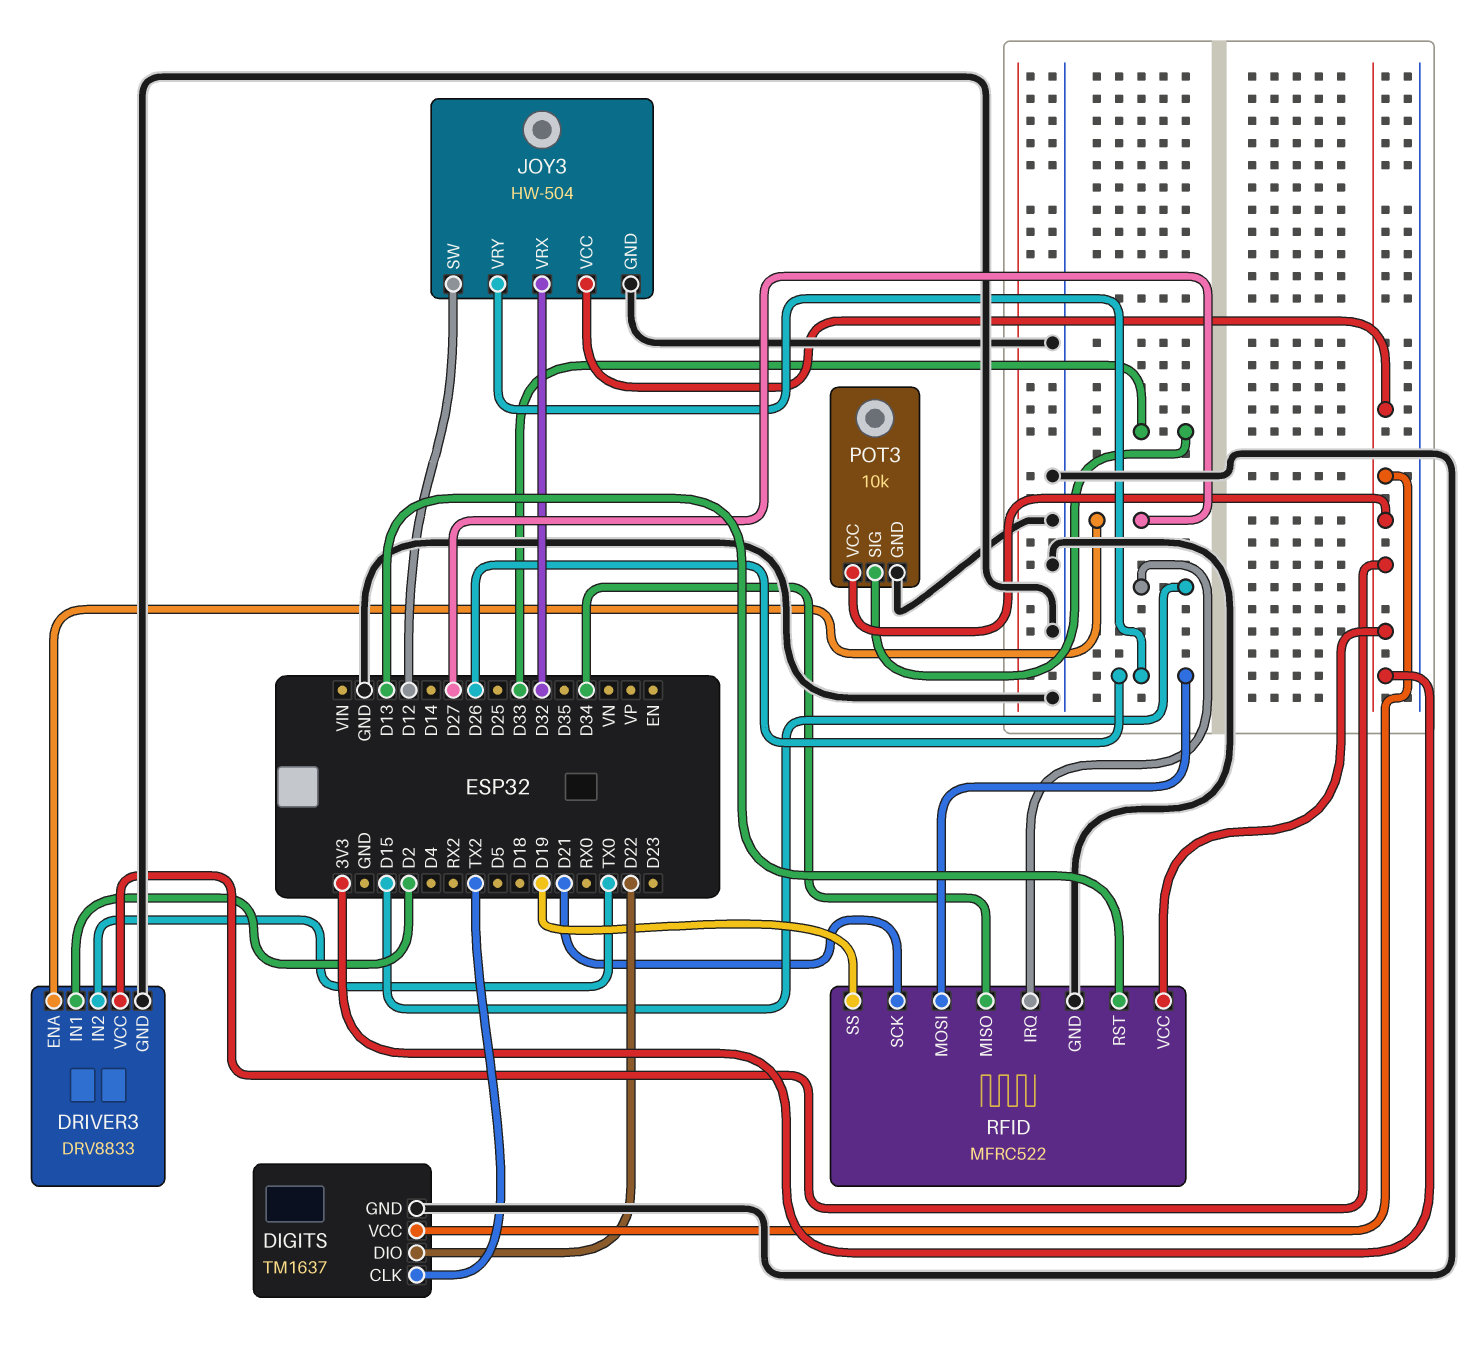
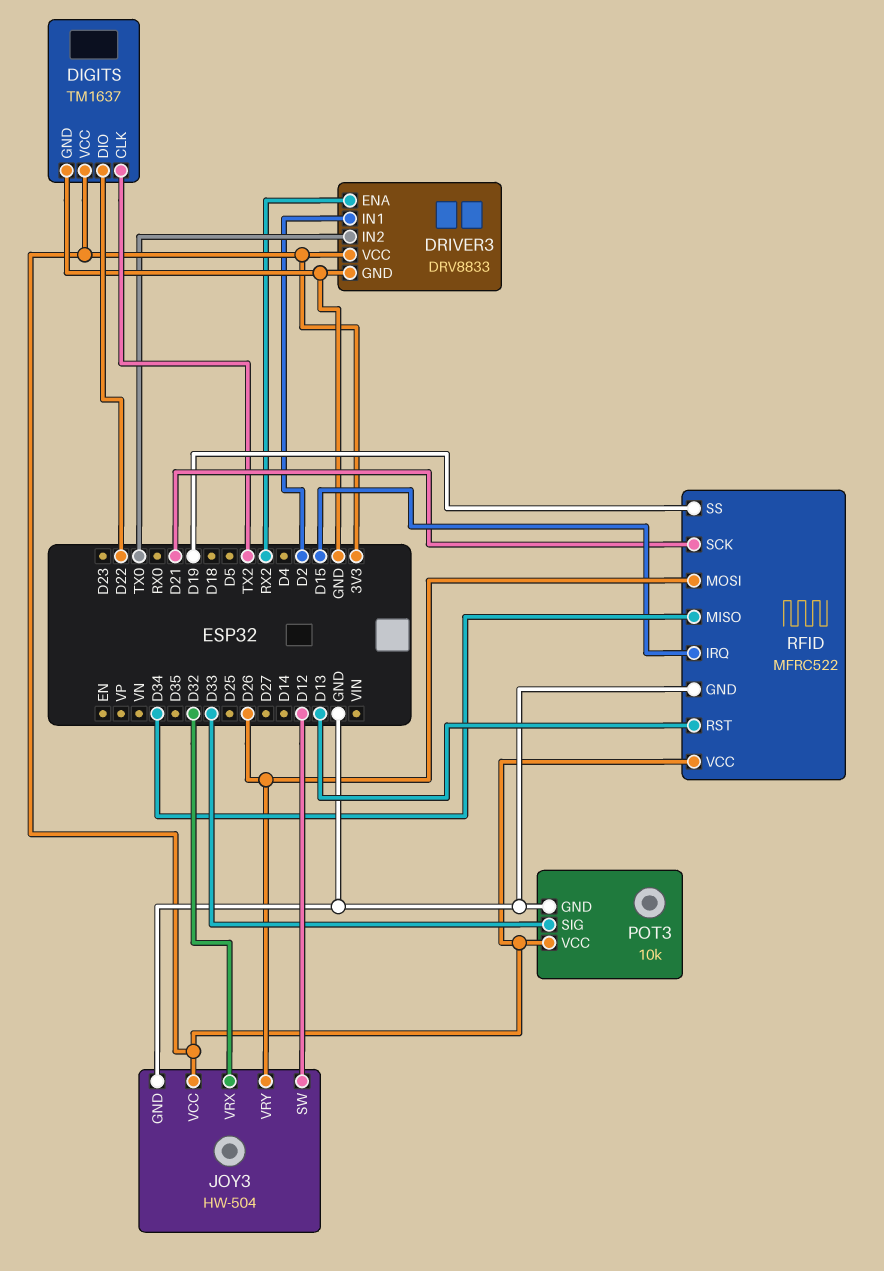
DRIVER3 pin ENA: D27 -> RX2

